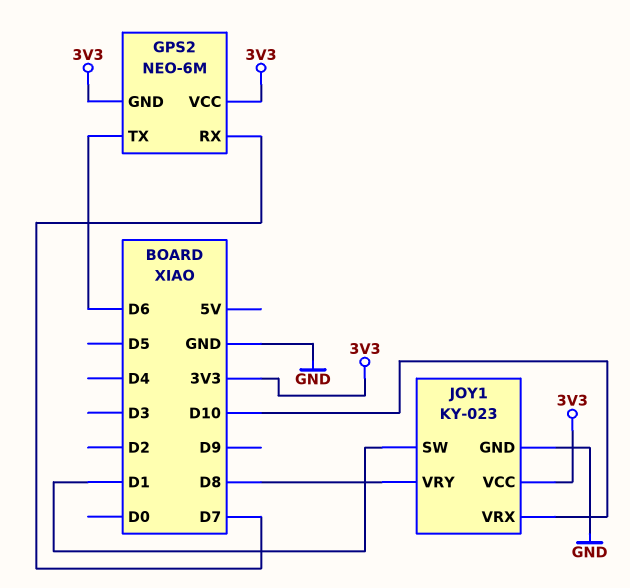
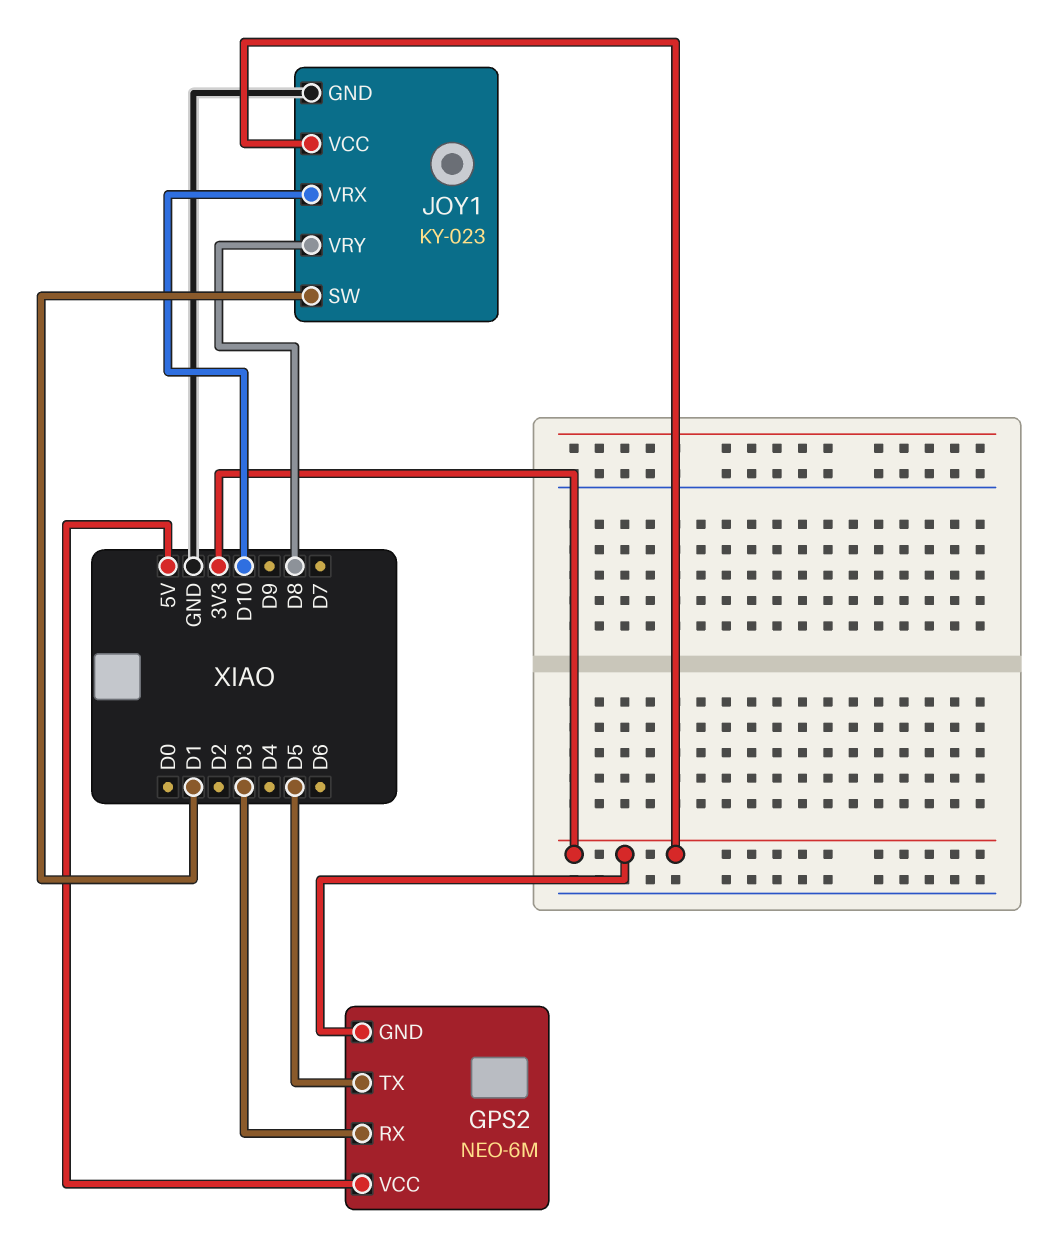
GPS2 pin RX: D7 -> D3
GPS2 pin TX: D6 -> D5
GPS2 pin VCC: 3V3 -> 5V

